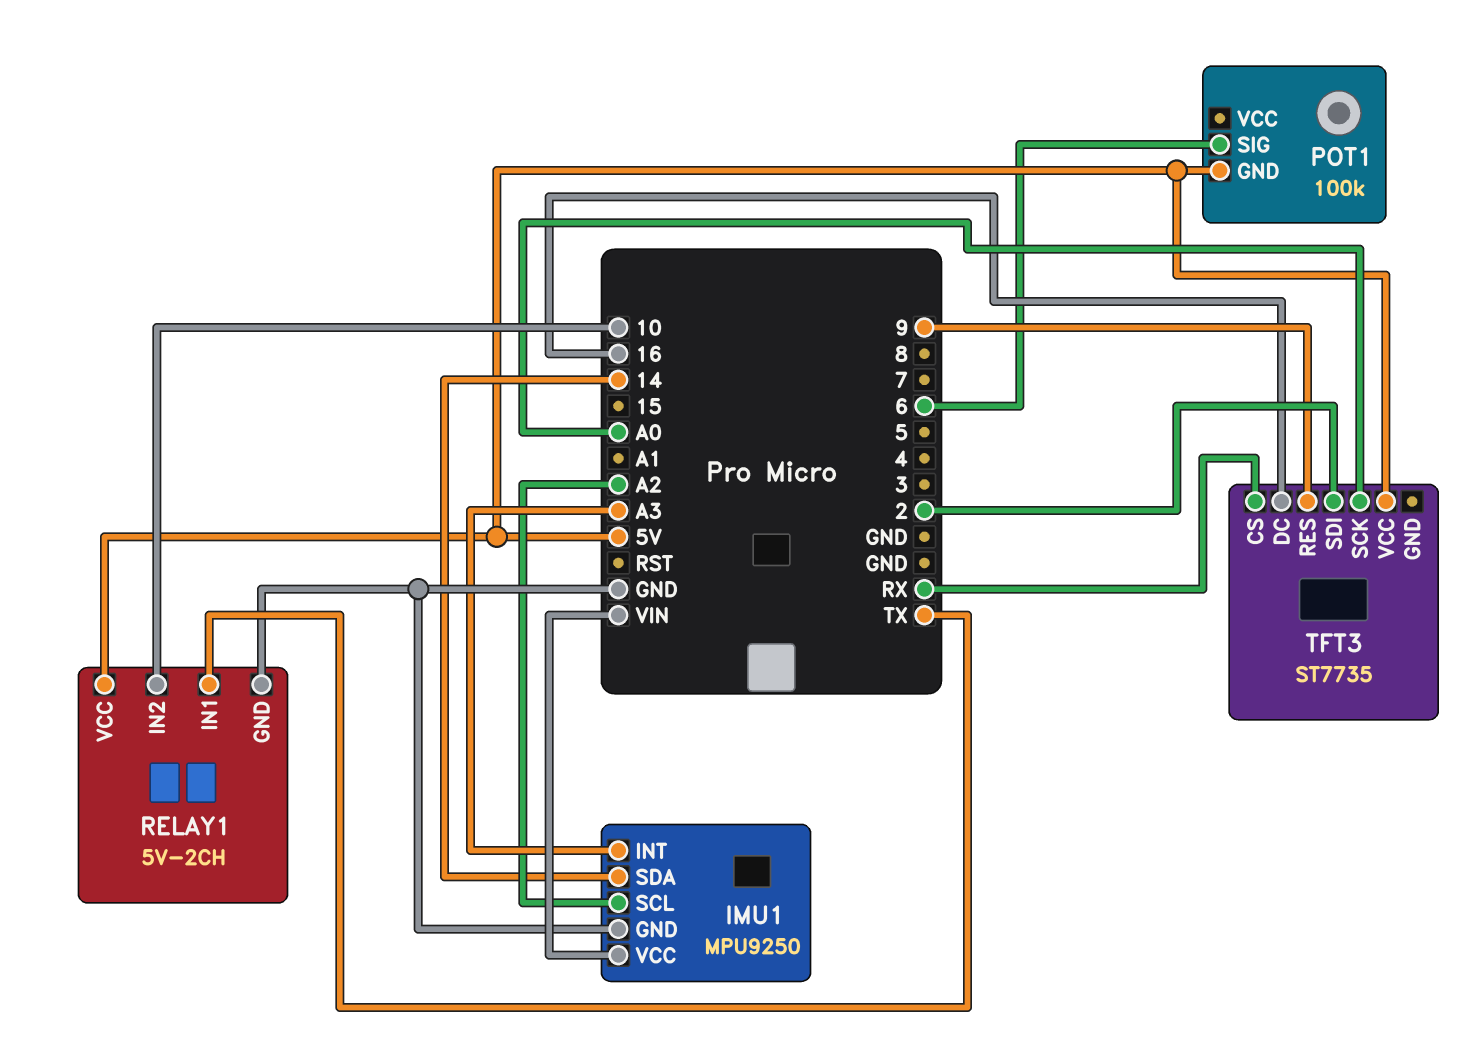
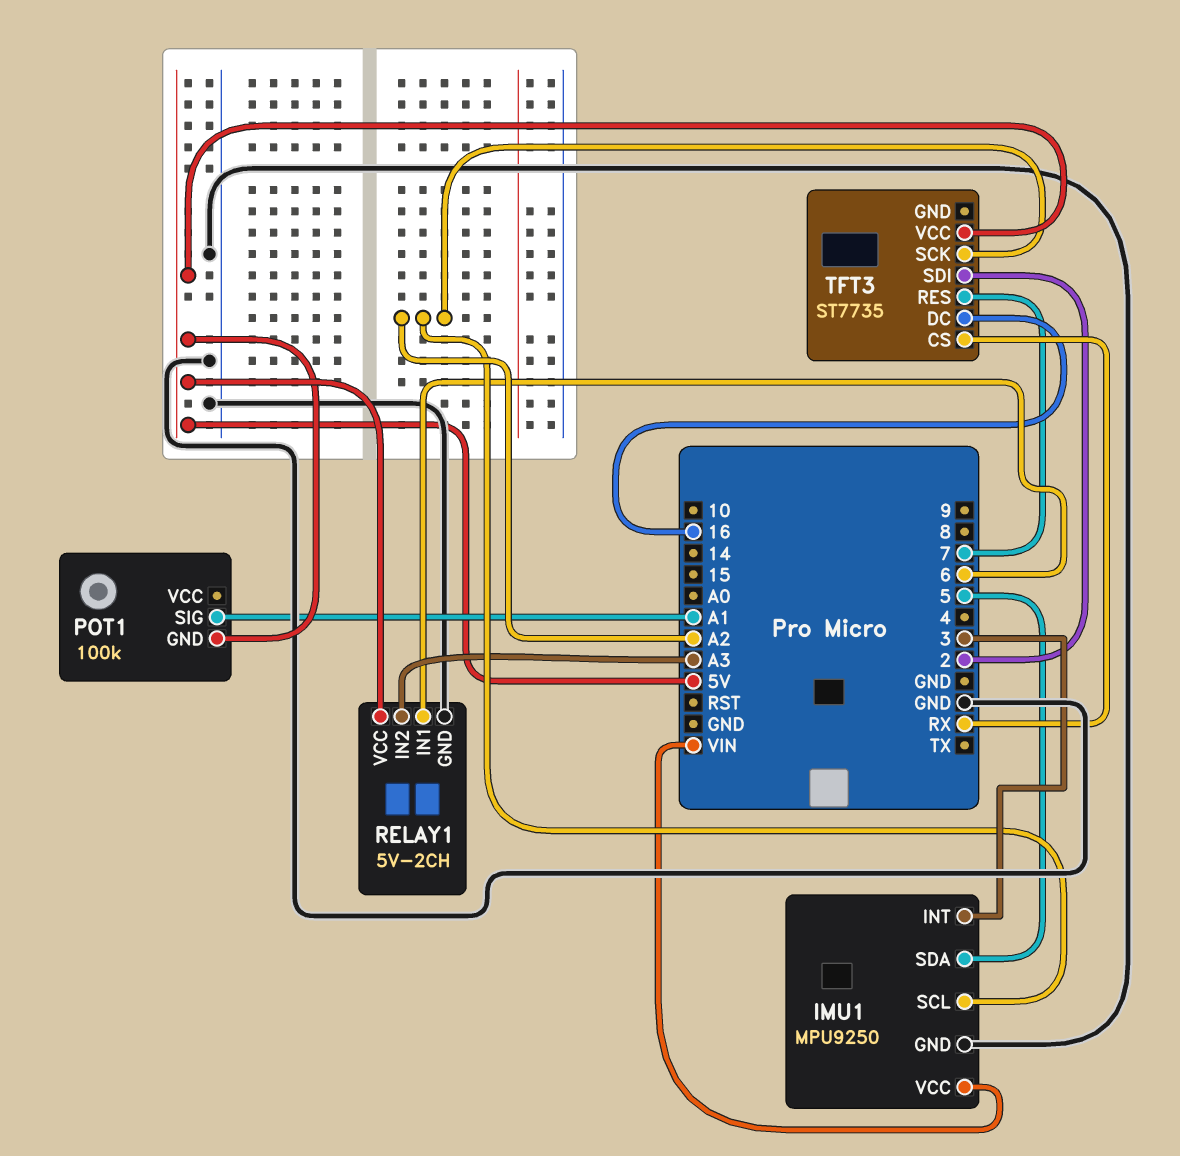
IMU1 pin INT: A3 -> 3
IMU1 pin SDA: 14 -> 5
POT1 pin SIG: 6 -> A1
RELAY1 pin IN1: TX -> 6
RELAY1 pin IN2: 10 -> A3
TFT3 pin RES: 9 -> 7
TFT3 pin SCK: A0 -> A2

